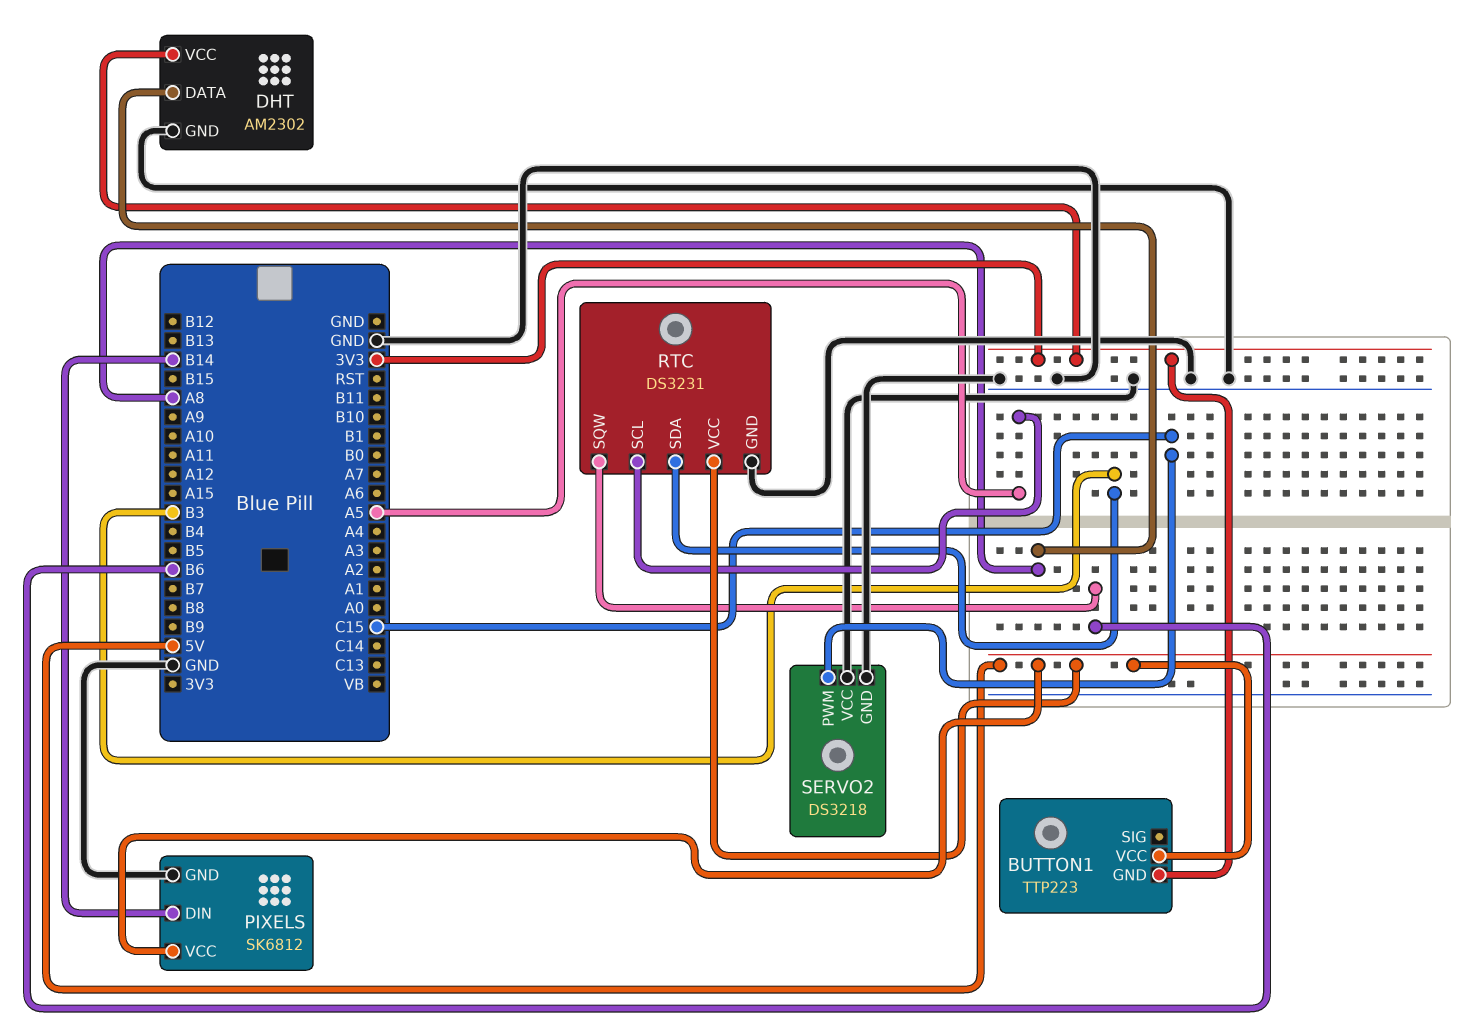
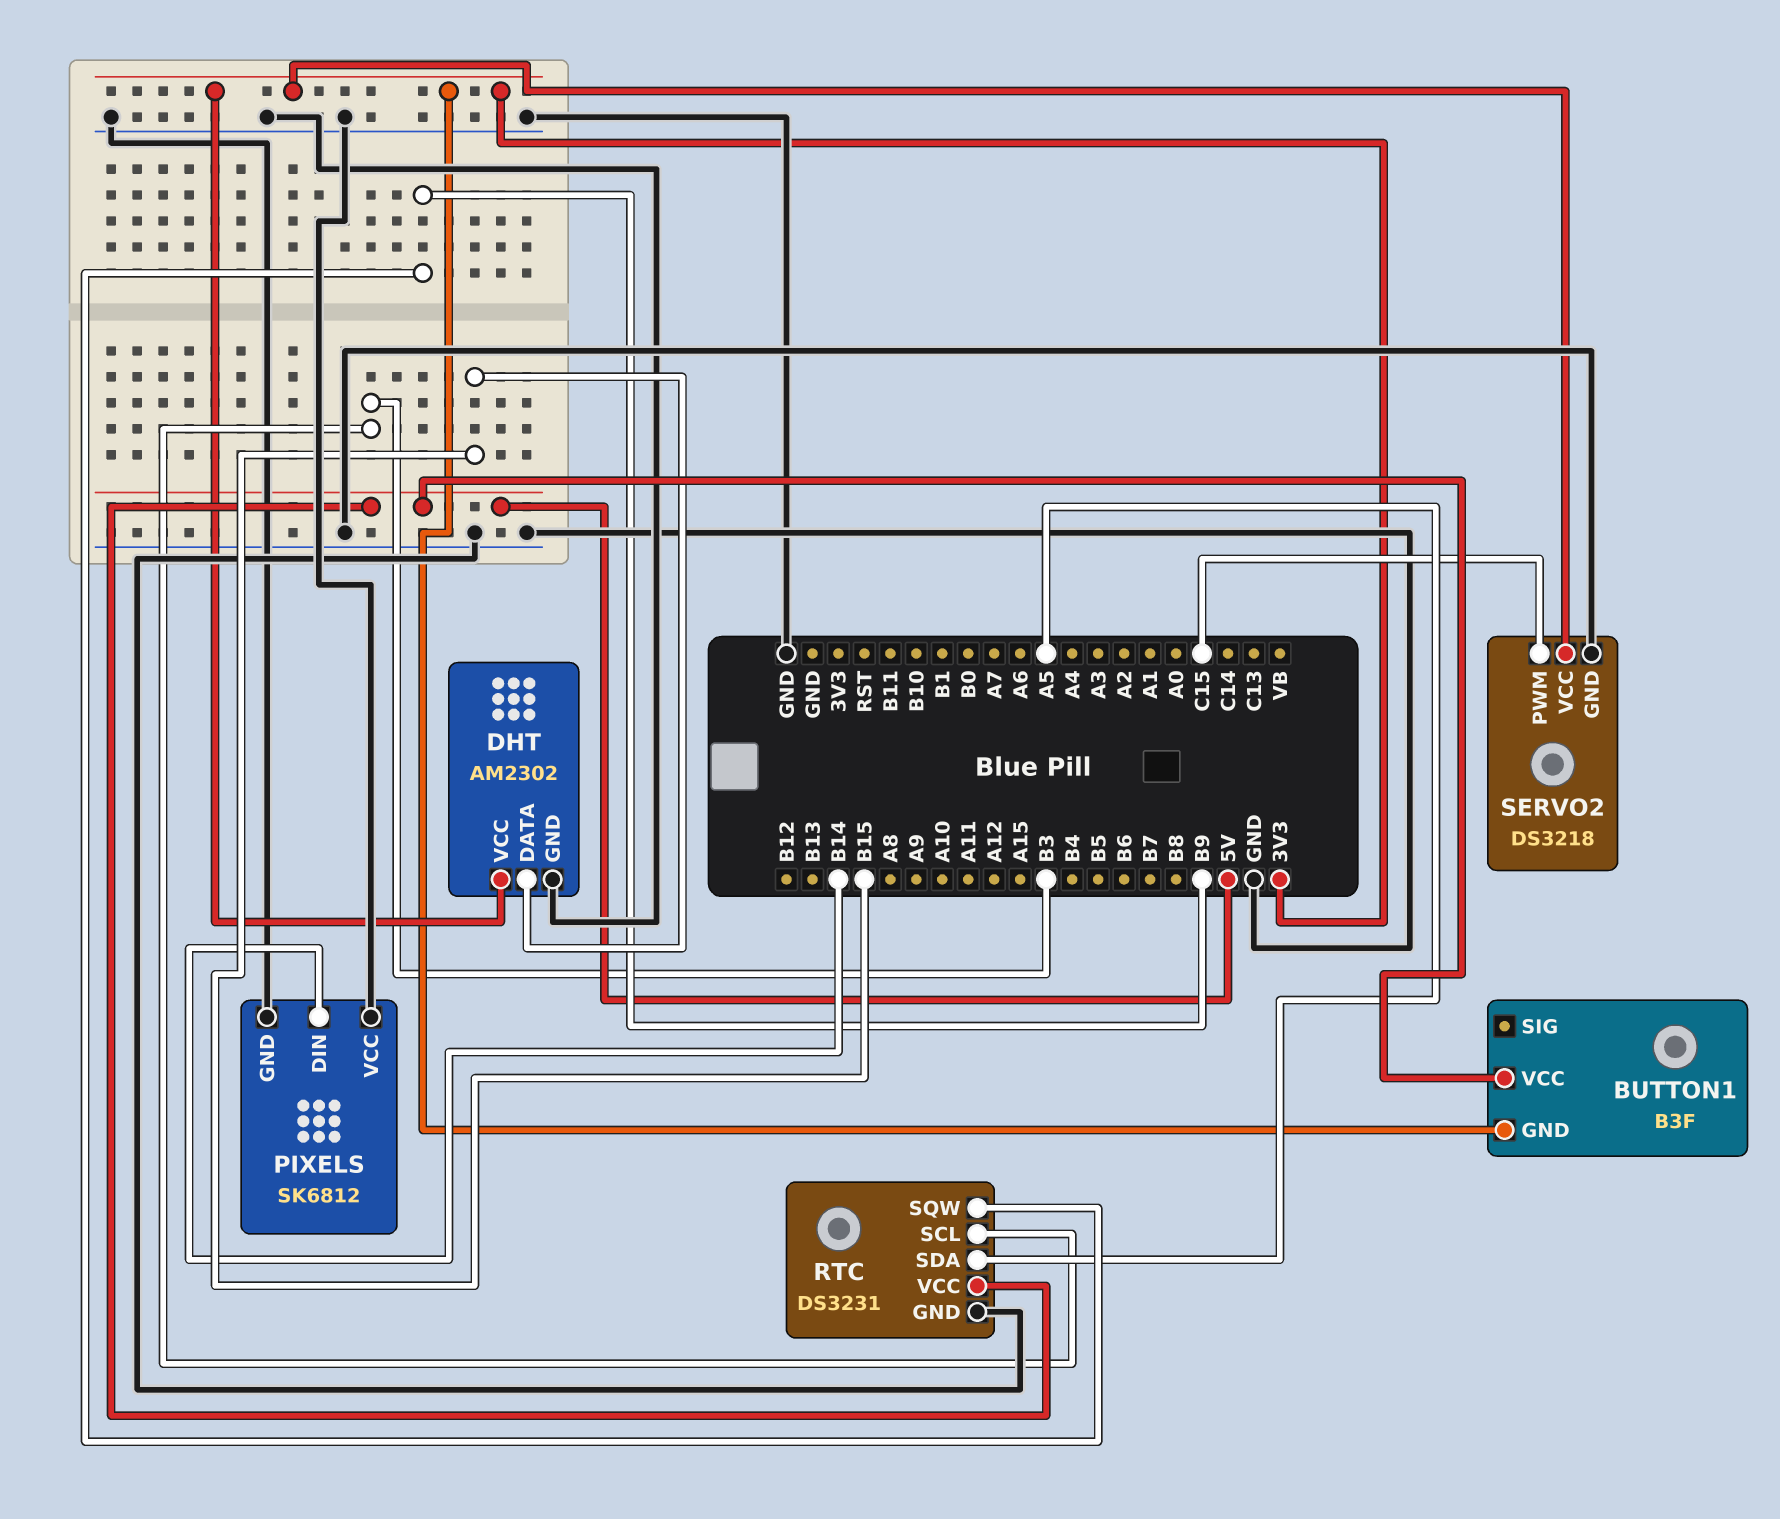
BUTTON1: TTP223 -> B3F
DHT pin DATA: A8 -> B15
PIXELS pin VCC: 5V -> GND
RTC pin SCL: A5 -> B3
RTC pin SDA: B3 -> A5
RTC pin SQW: B6 -> B9
SERVO2 pin VCC: GND -> 3V3

